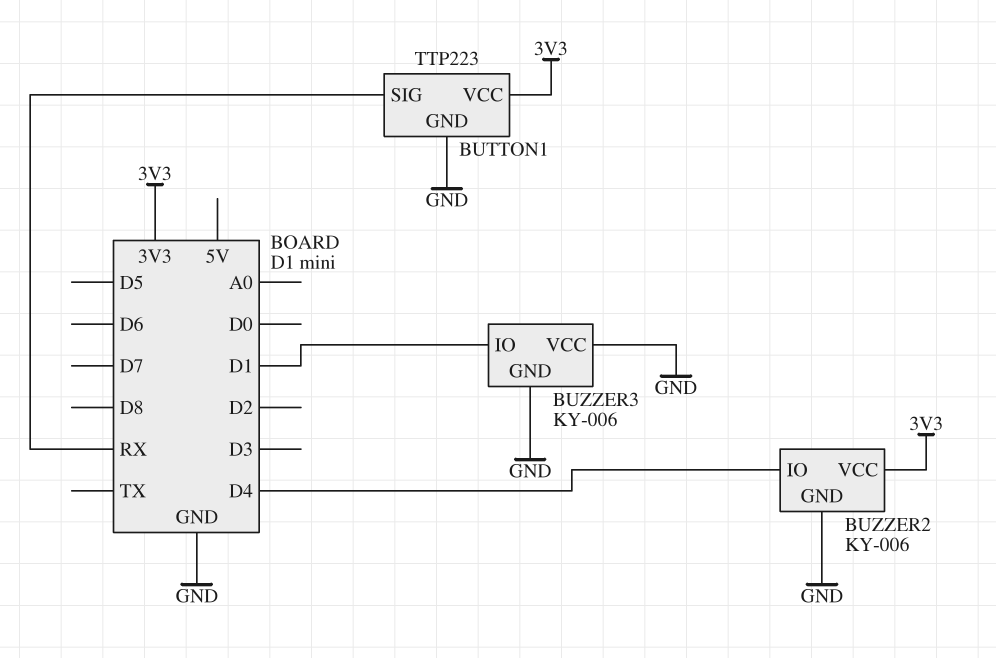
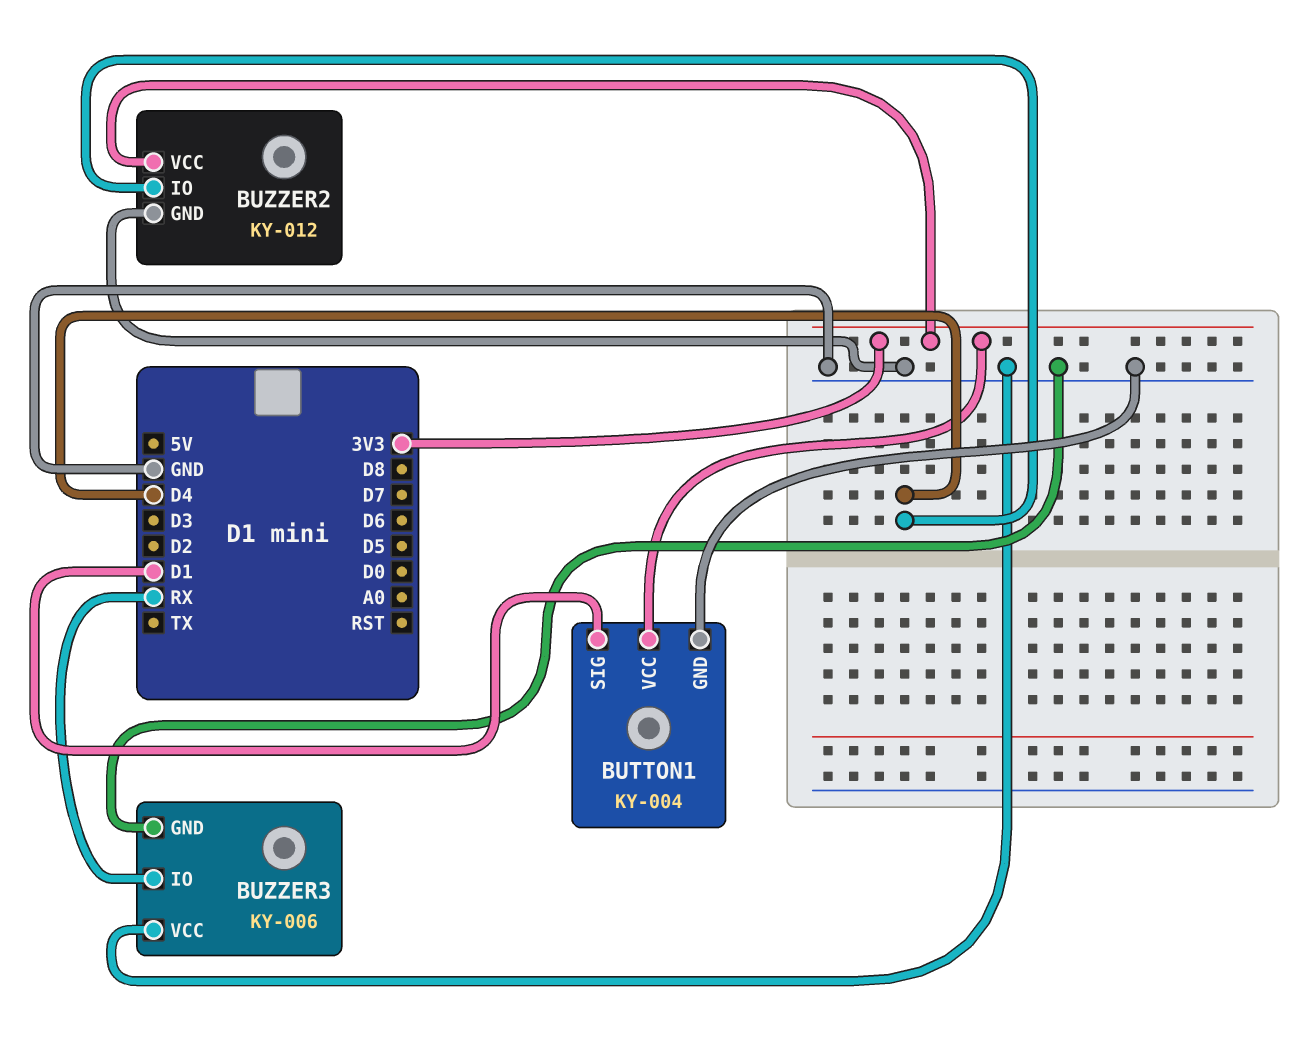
BUTTON1: TTP223 -> KY-004
BUTTON1 pin SIG: RX -> D1
BUZZER2: KY-006 -> KY-012
BUZZER3 pin IO: D1 -> RX

